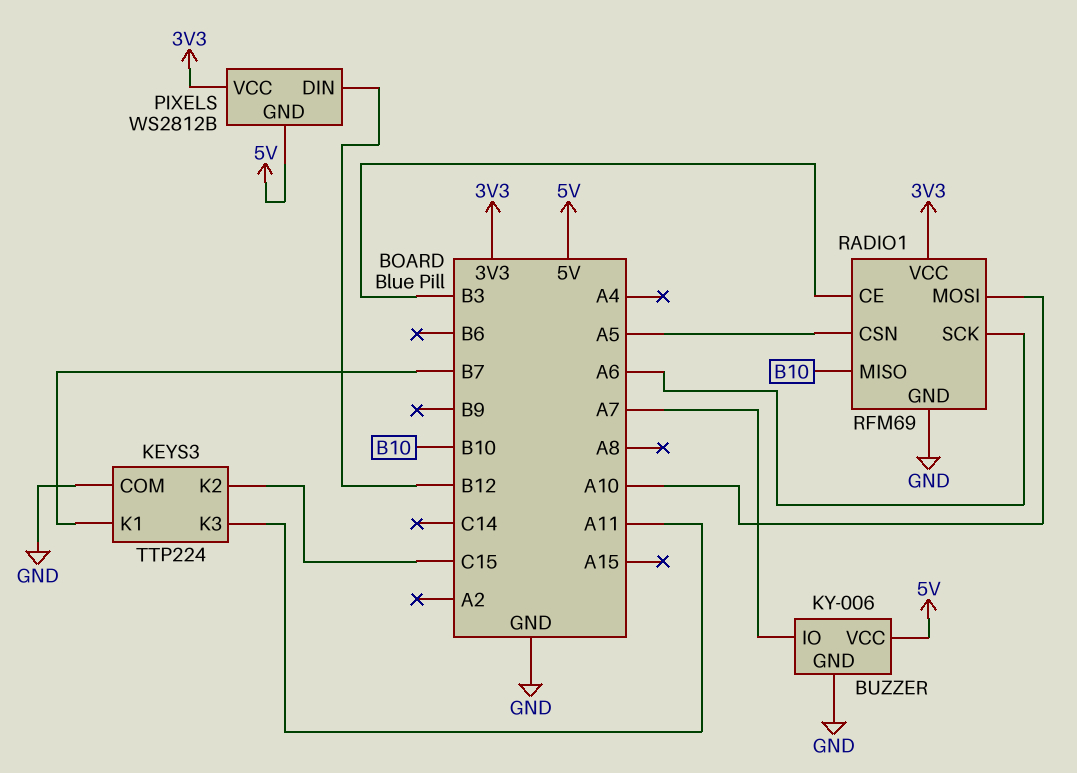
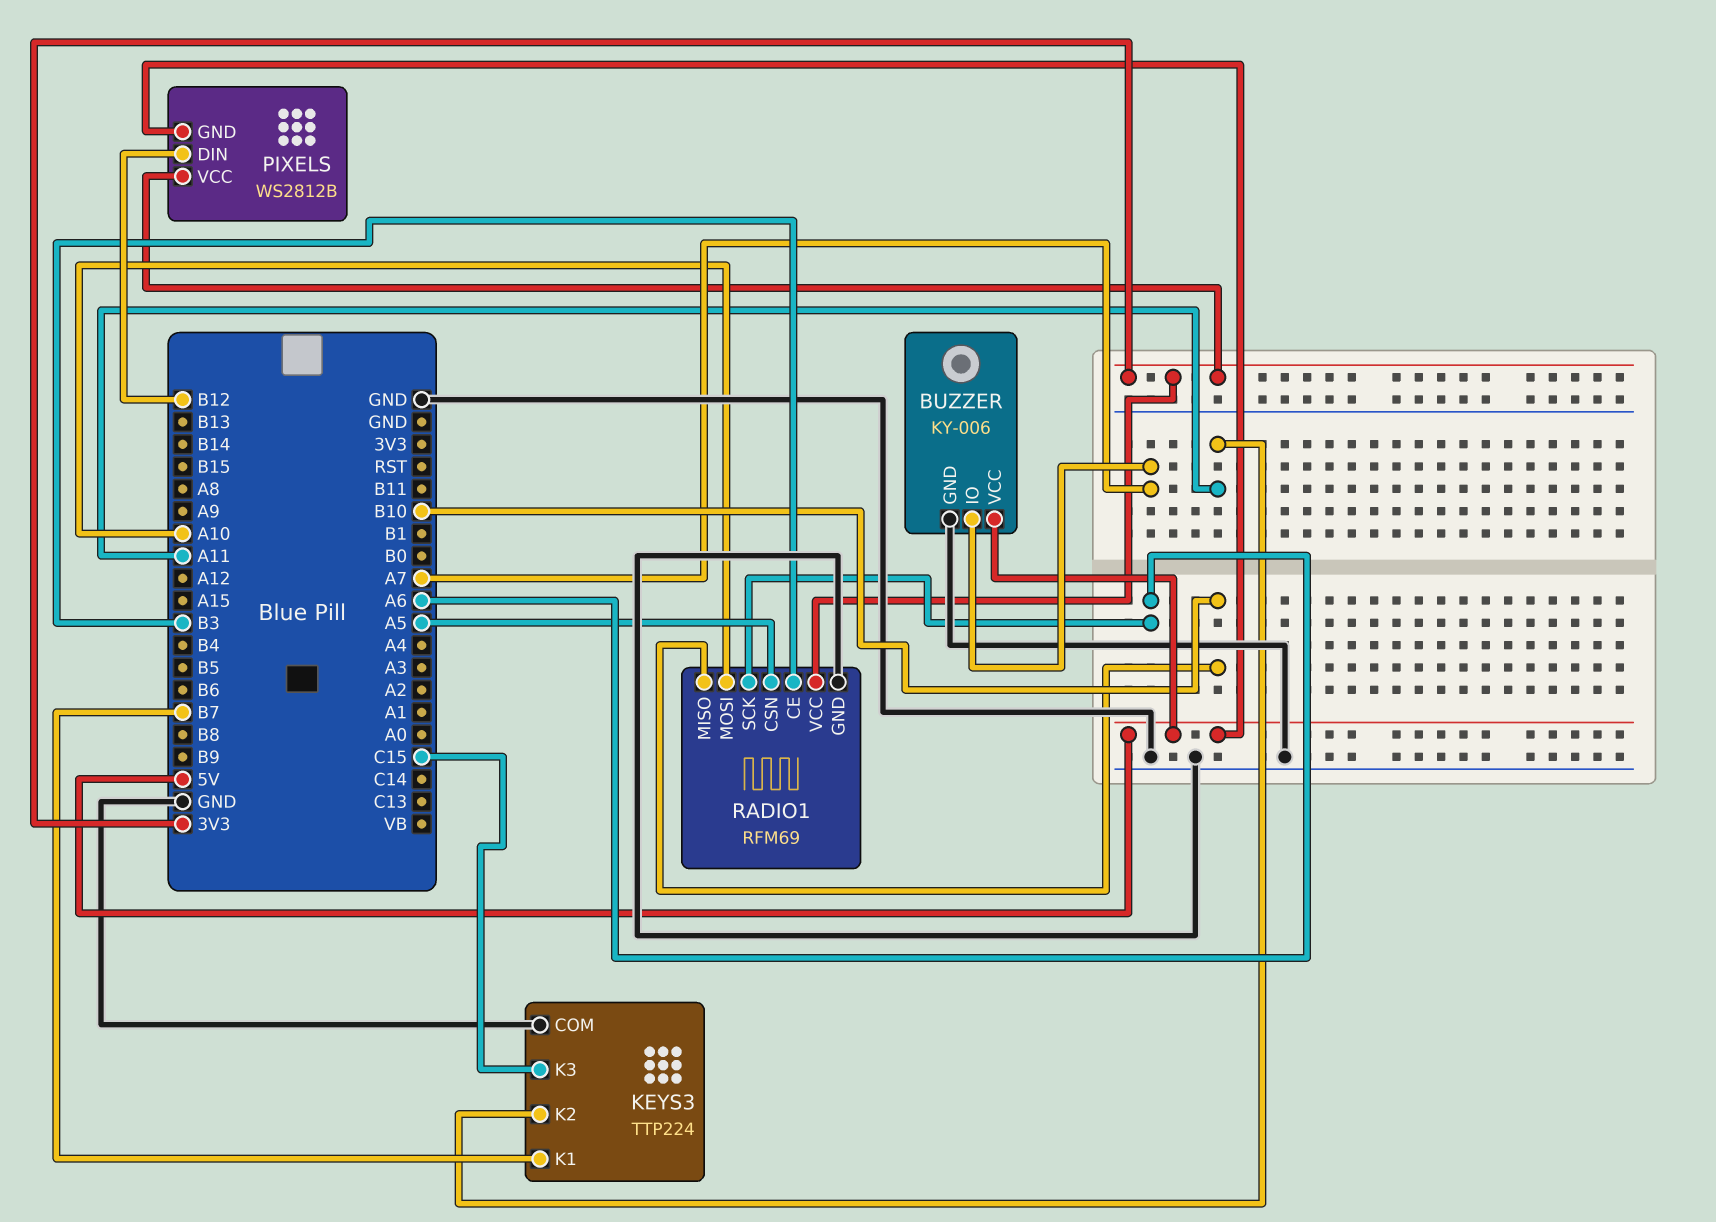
KEYS3 pin K2: C15 -> A11
KEYS3 pin K3: A11 -> C15

